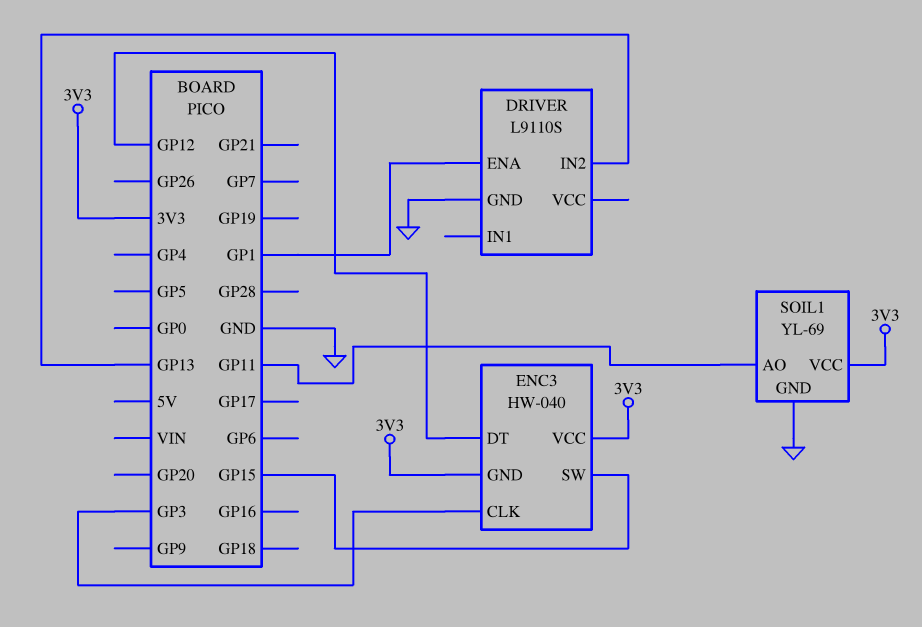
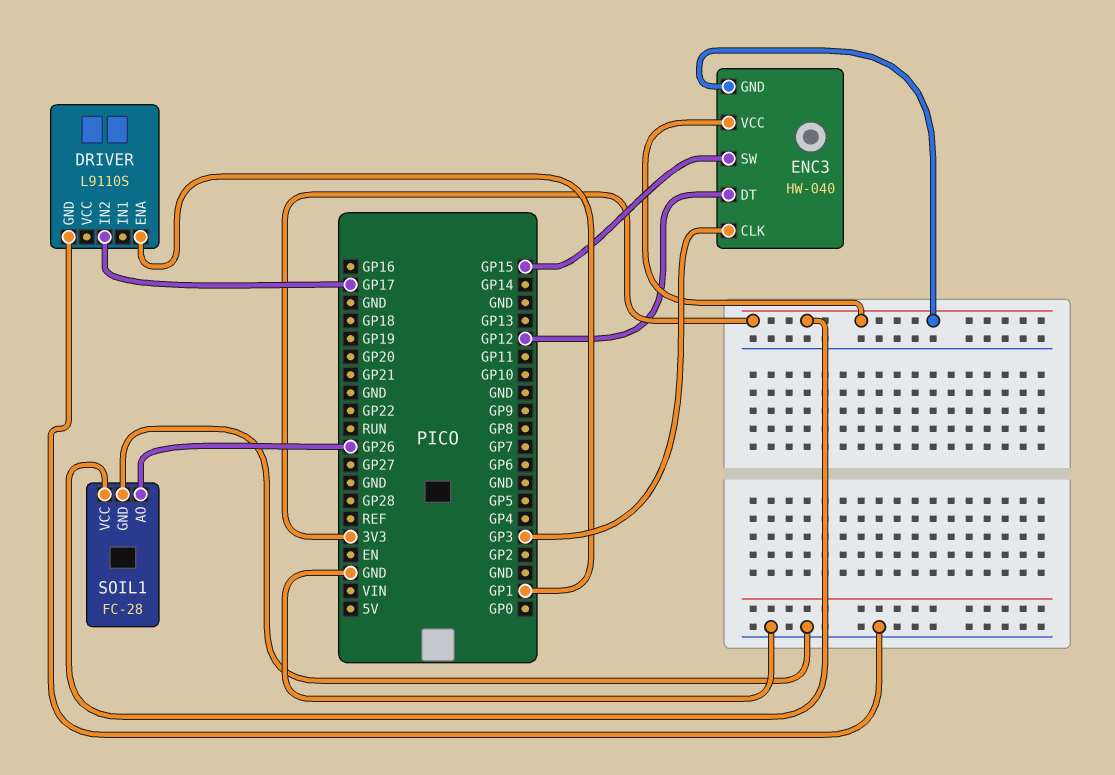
DRIVER pin IN2: GP13 -> GP17
SOIL1: YL-69 -> FC-28
SOIL1 pin AO: GP11 -> GP26

